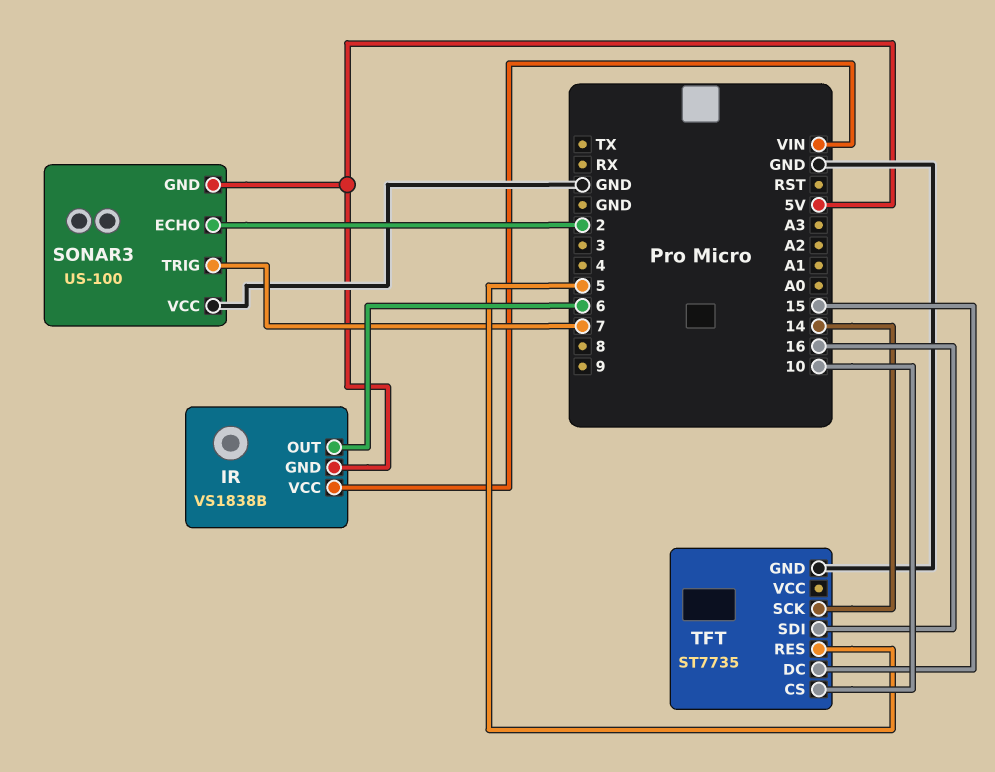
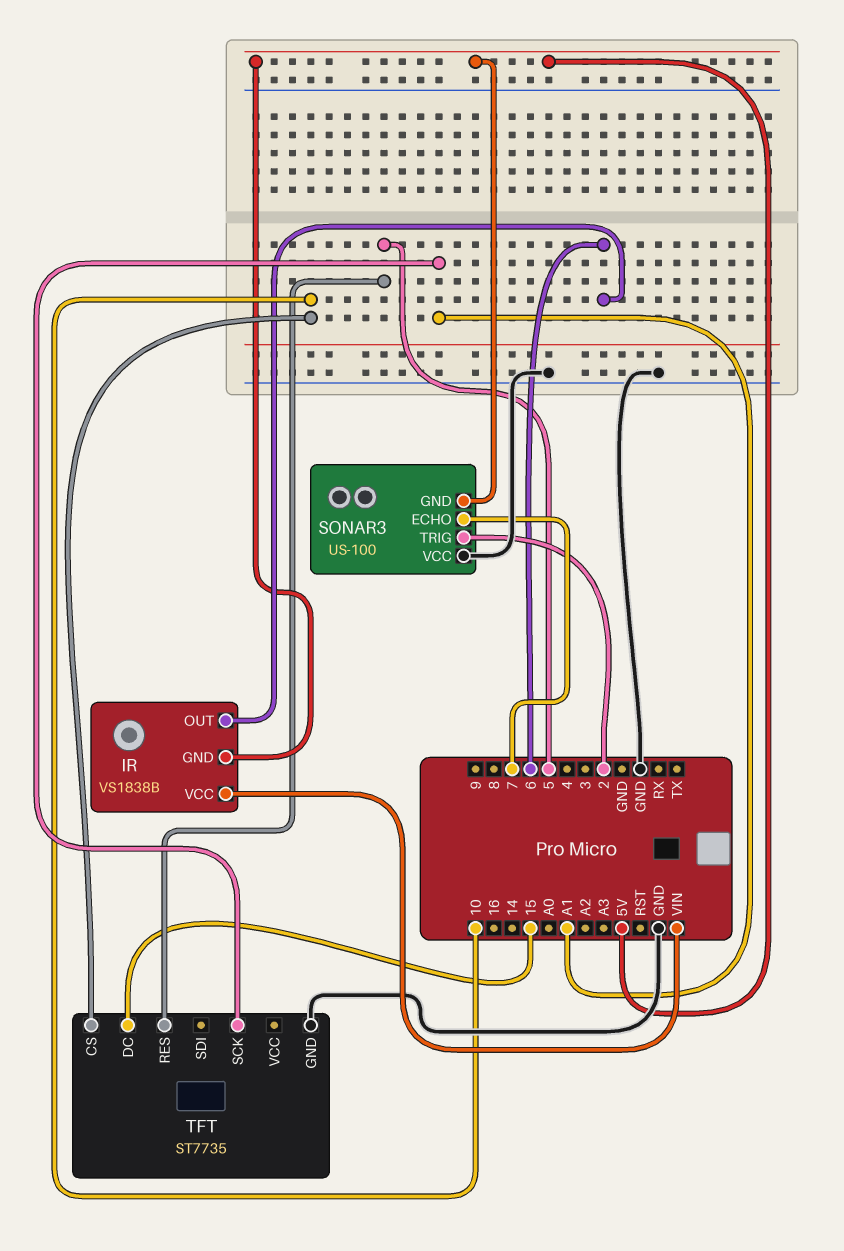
SONAR3 pin ECHO: 2 -> 7
SONAR3 pin TRIG: 7 -> 2
TFT pin SCK: 14 -> A1
TFT pin SDI: 16 -> none

